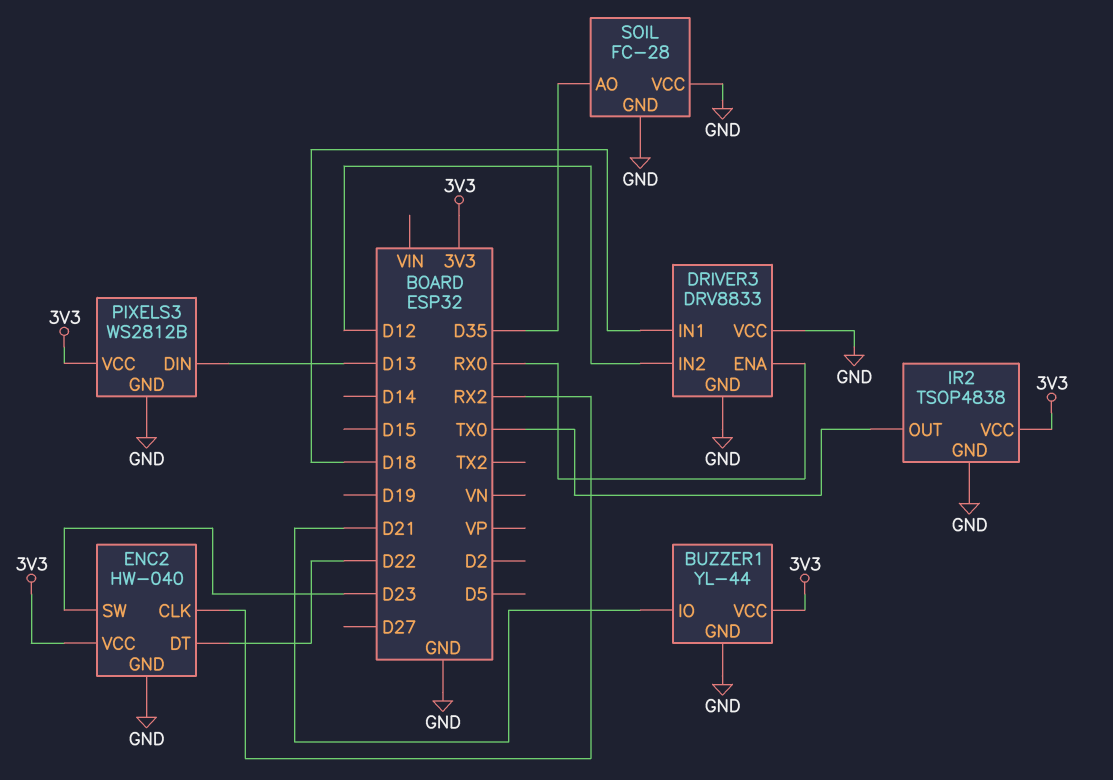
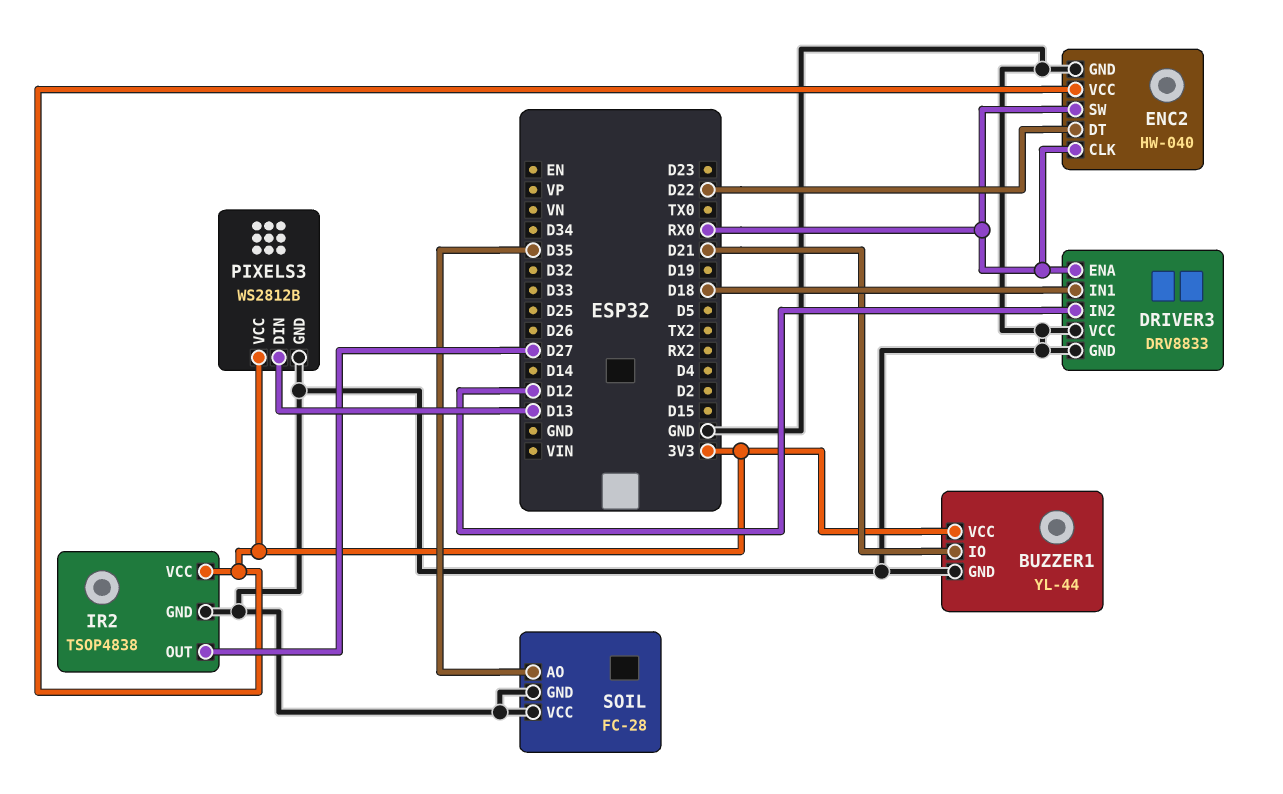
ENC2 pin CLK: RX2 -> RX0
ENC2 pin SW: D23 -> RX0
IR2 pin OUT: TX0 -> D27

